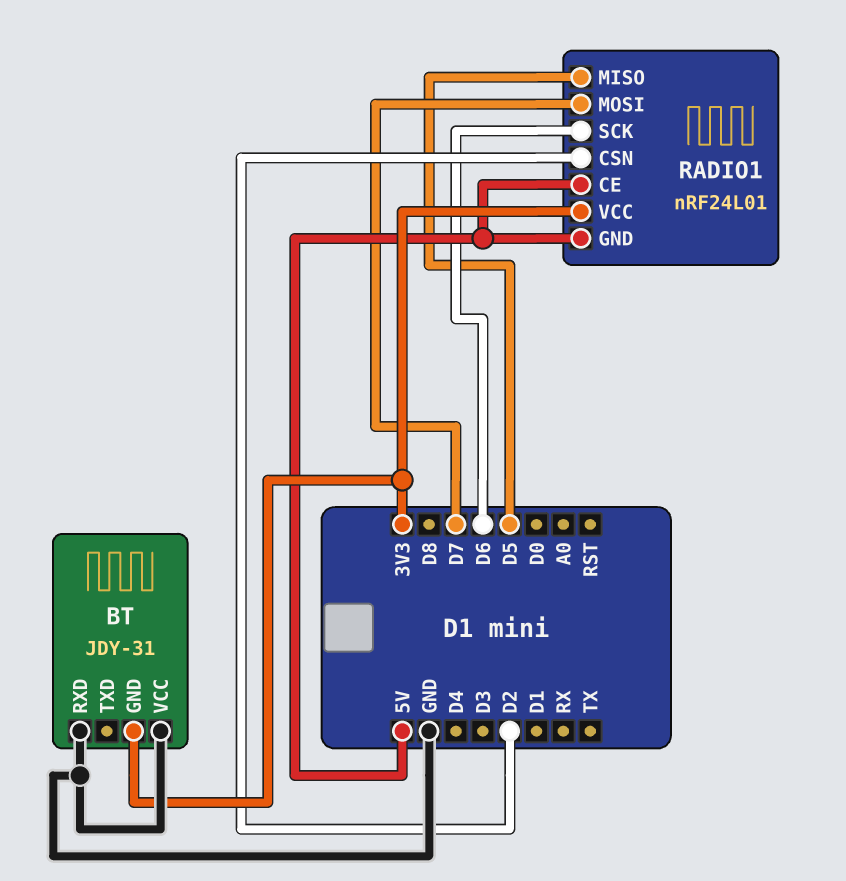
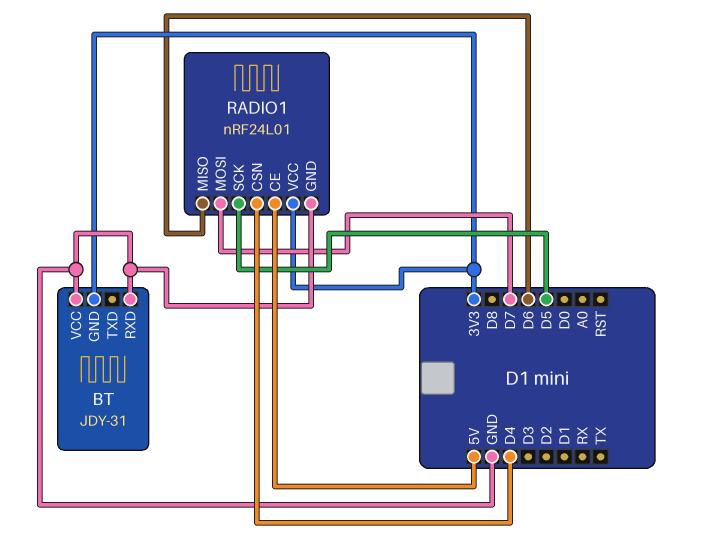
RADIO1 pin CSN: D2 -> D4
RADIO1 pin GND: 5V -> GND
RADIO1 pin MISO: D5 -> D6
RADIO1 pin SCK: D6 -> D5

